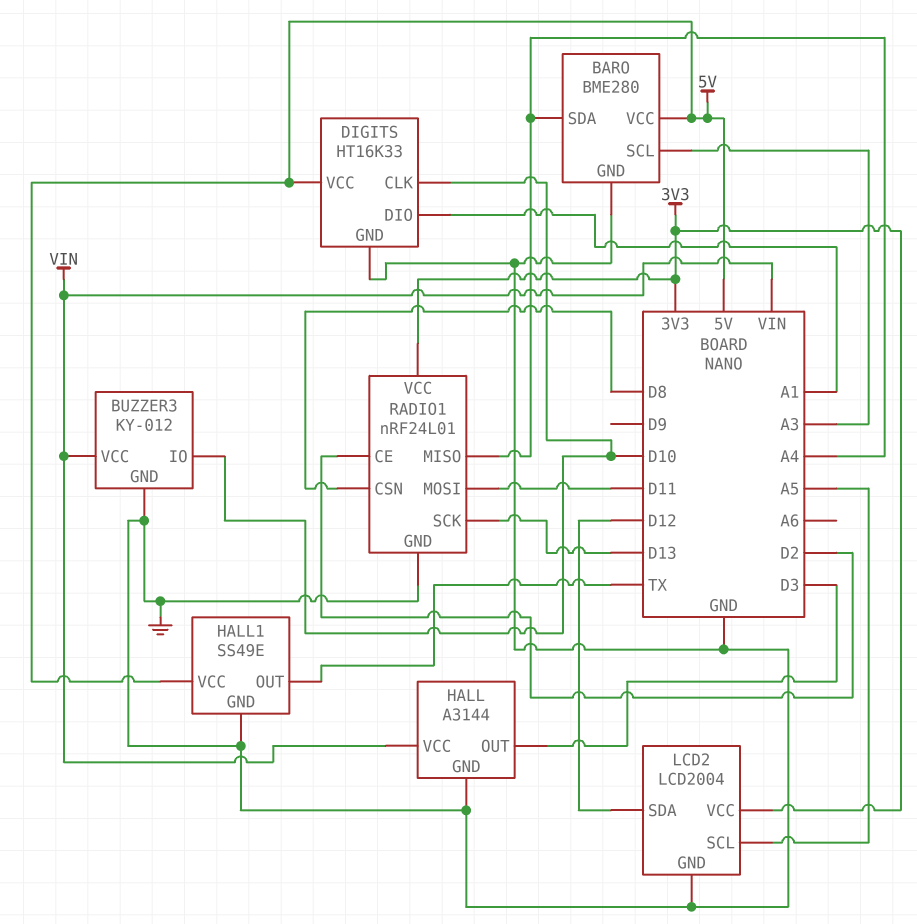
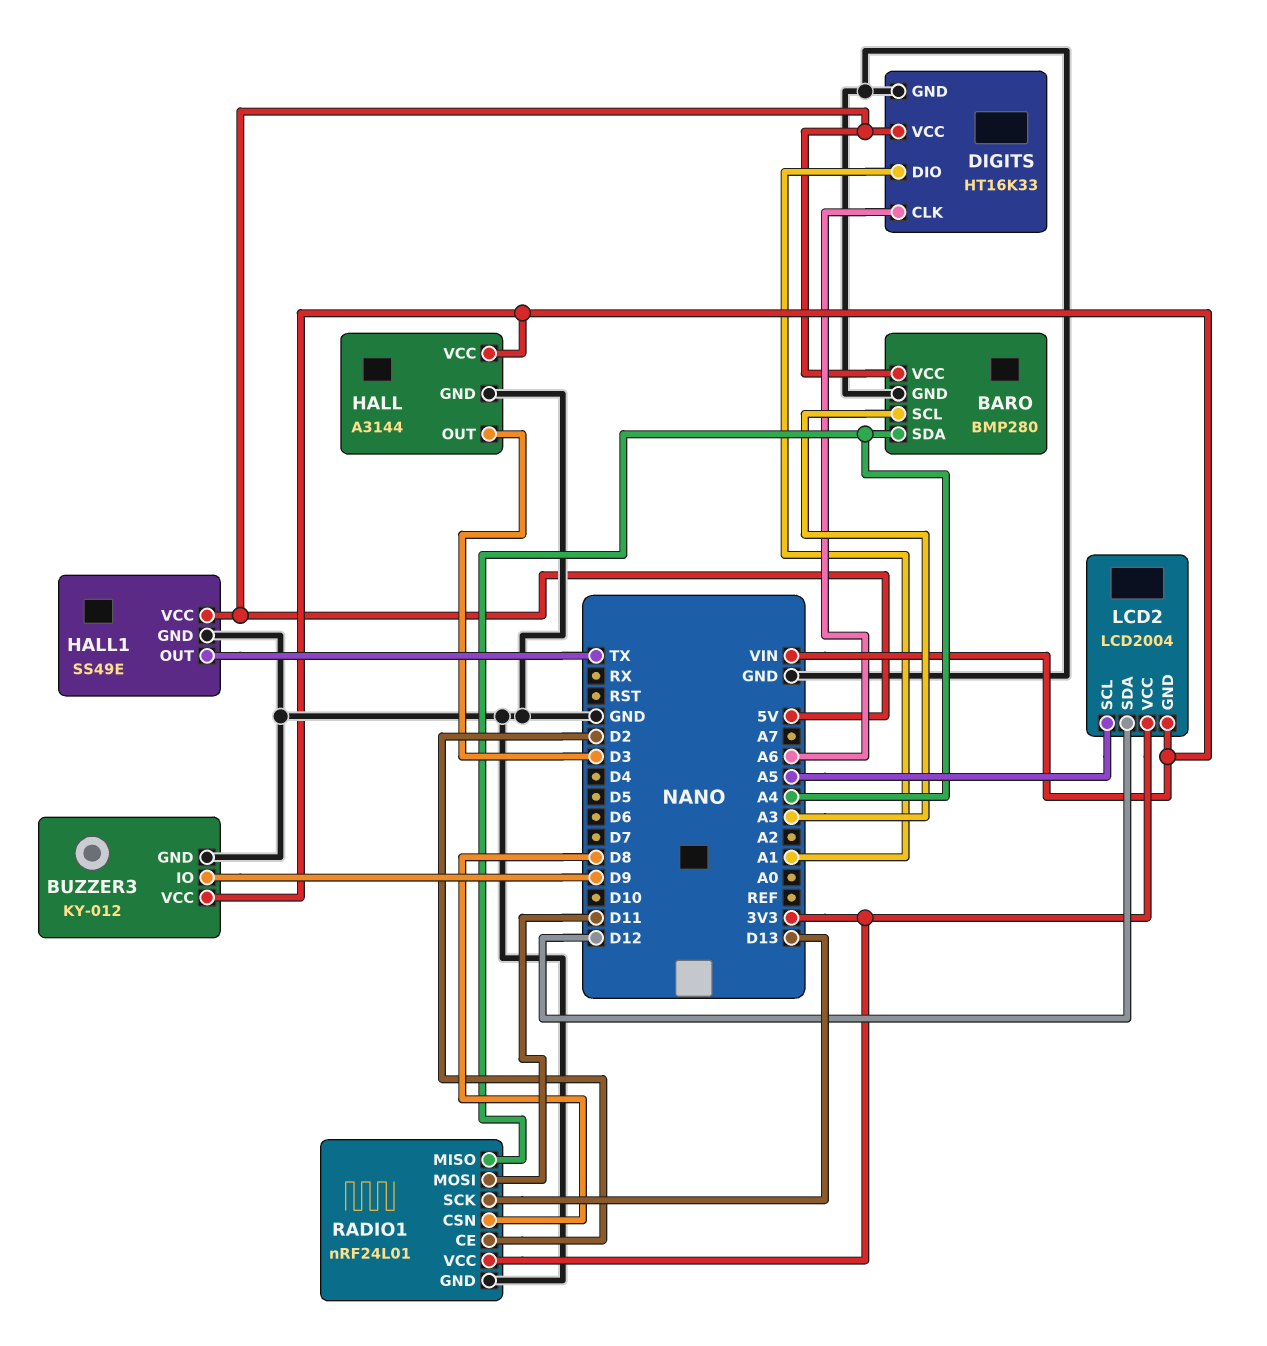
BARO: BME280 -> BMP280
BUZZER3 pin IO: D10 -> D9
DIGITS pin CLK: D10 -> A6
LCD2 pin GND: GND -> VIN

